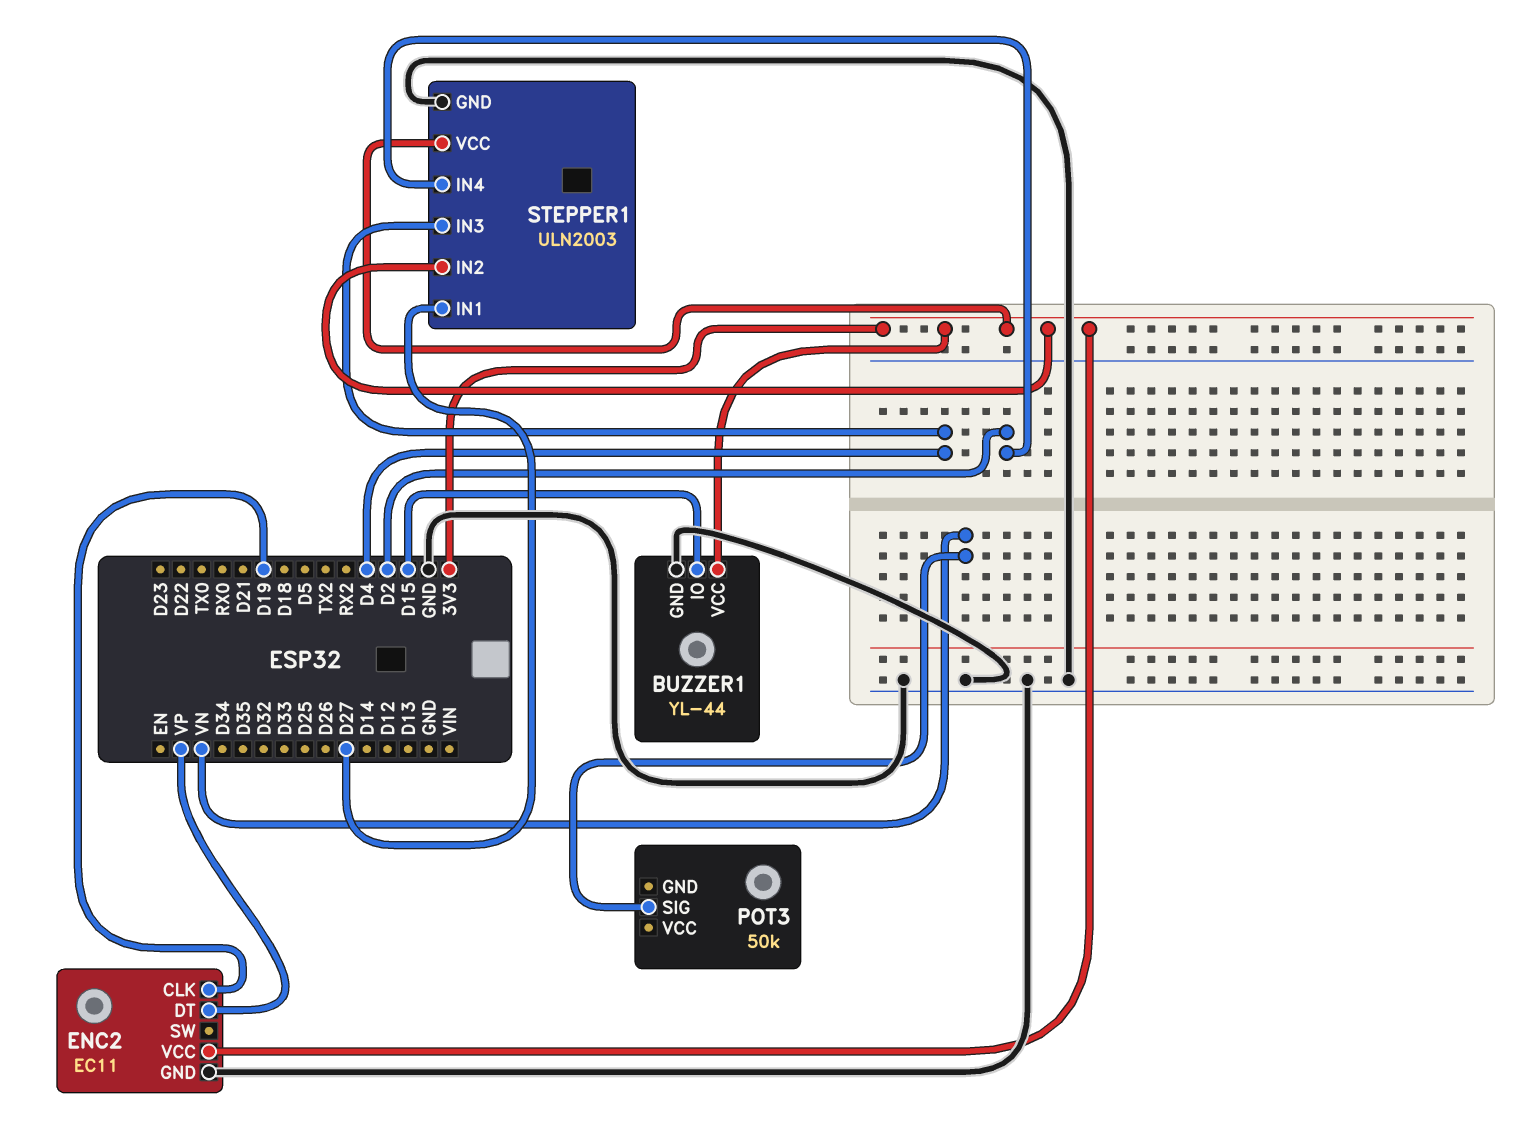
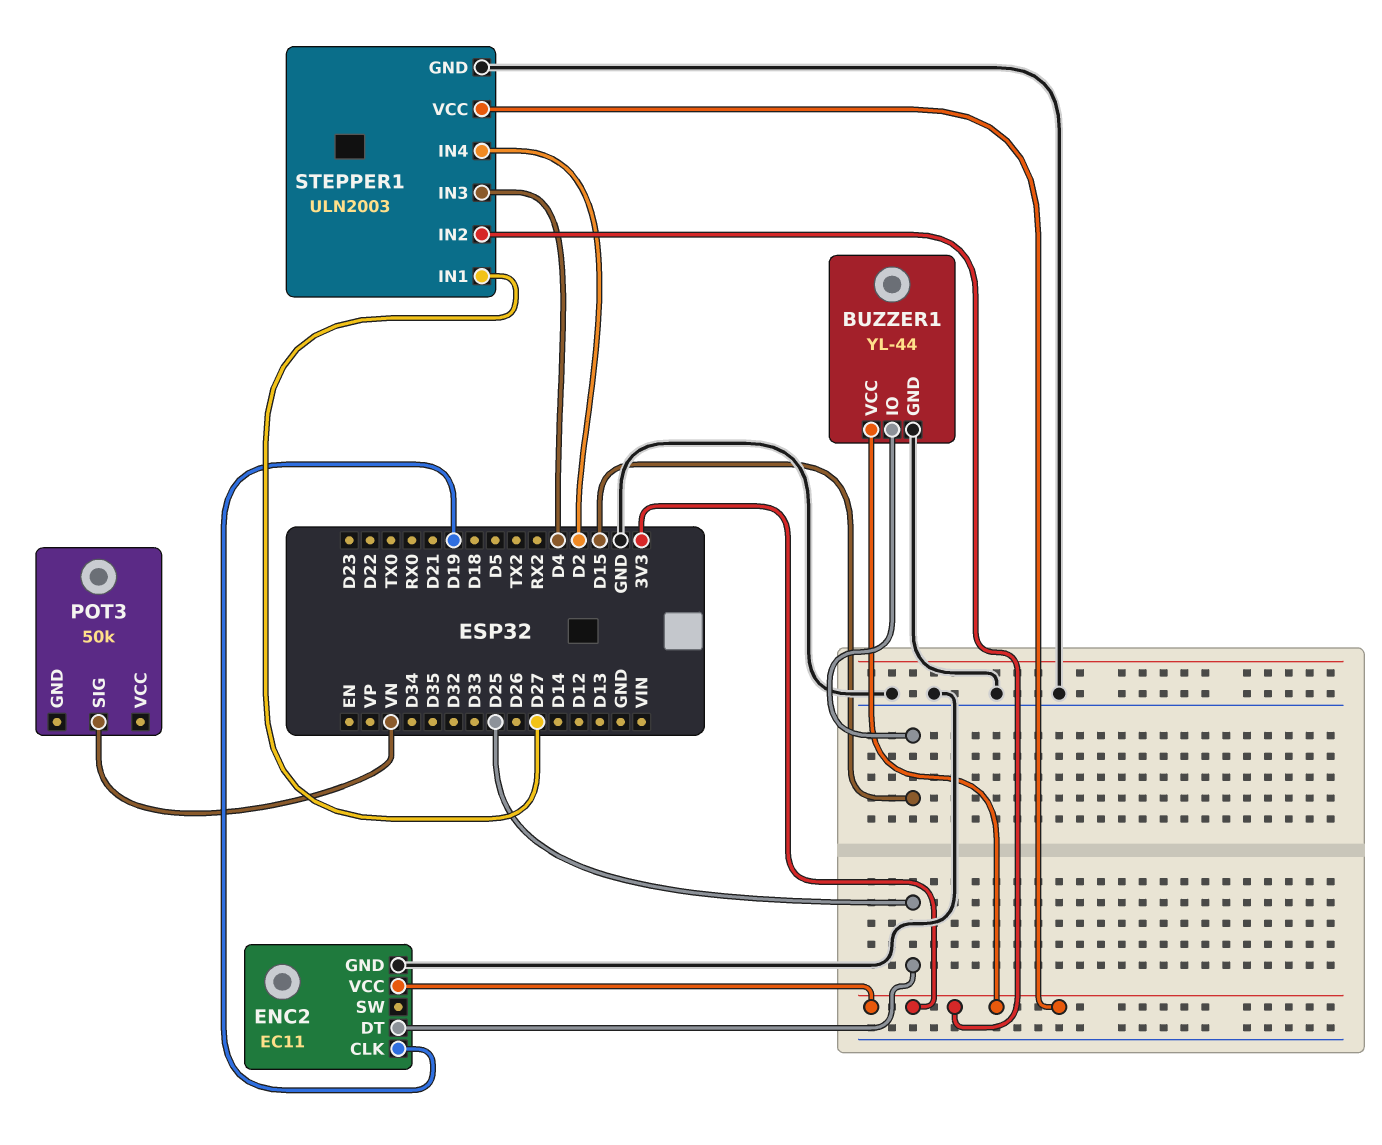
ENC2 pin DT: VP -> D25

